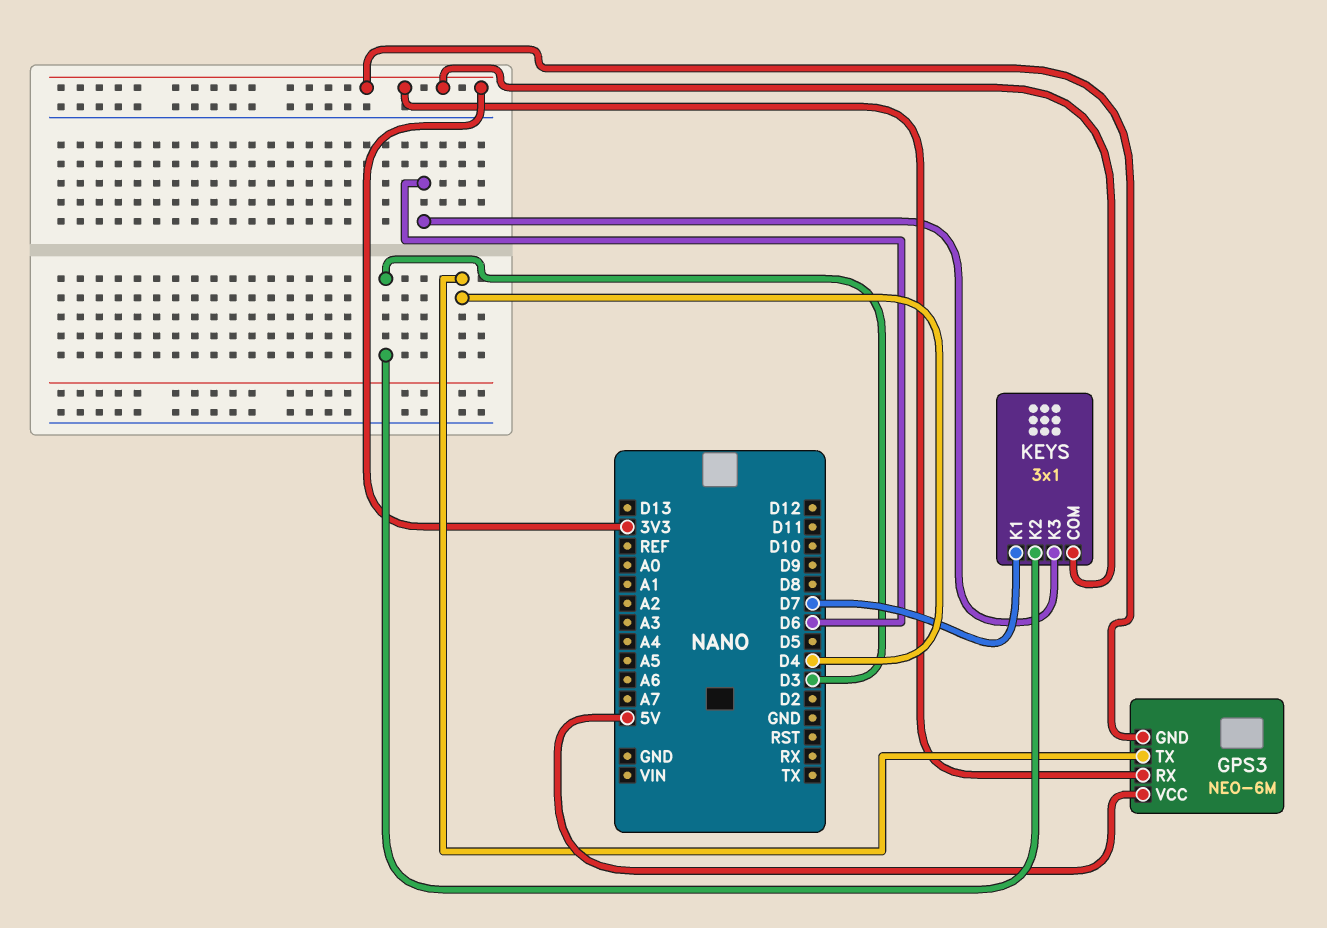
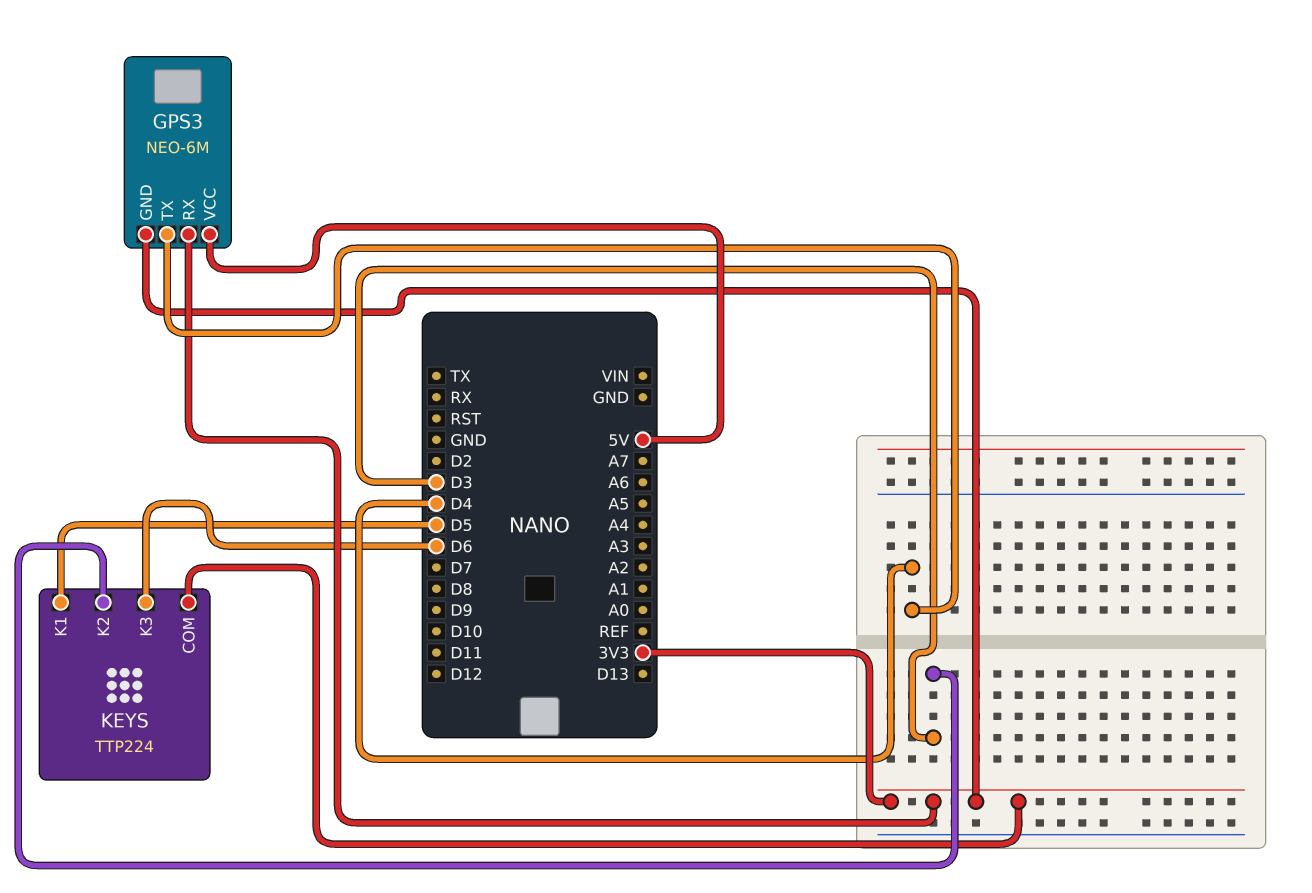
KEYS: 3x1 -> TTP224
KEYS pin K1: D7 -> D5

